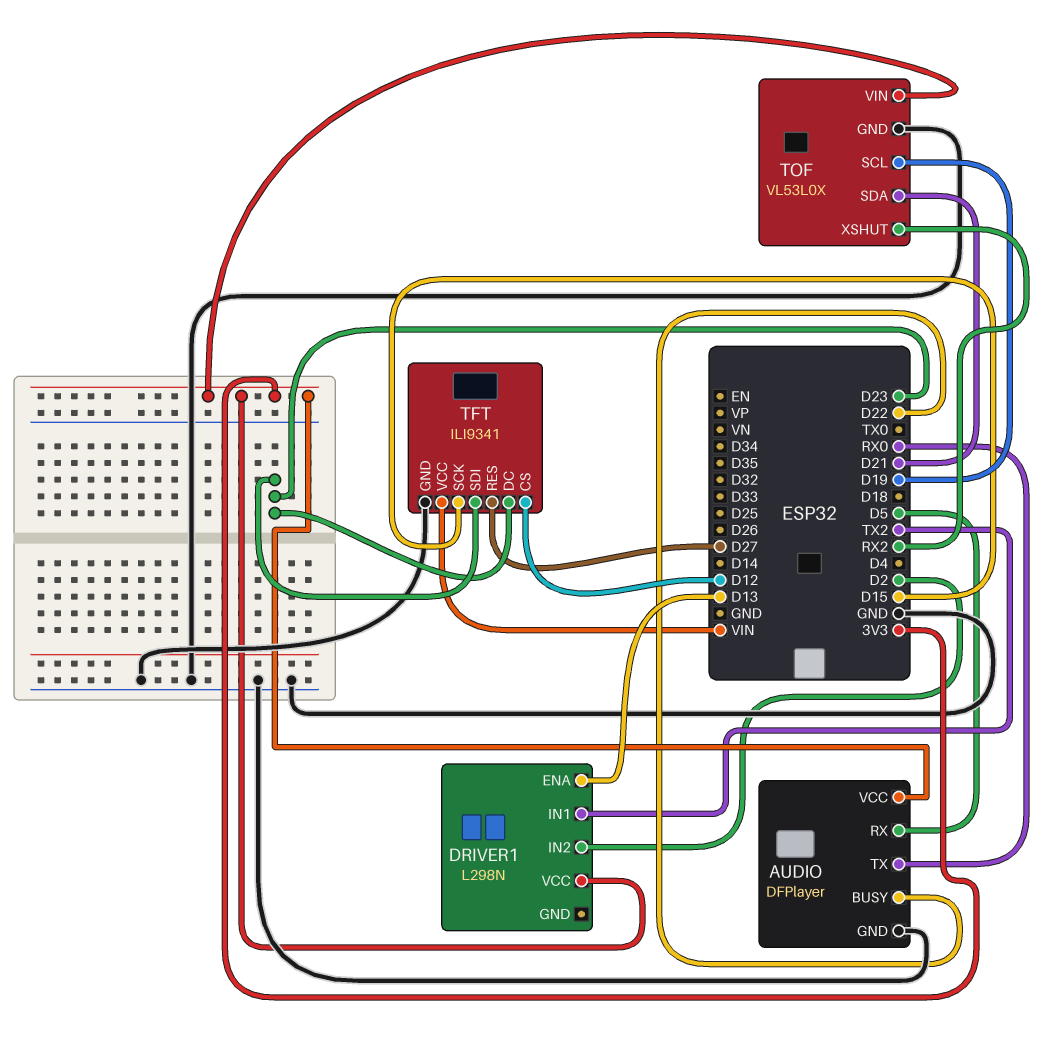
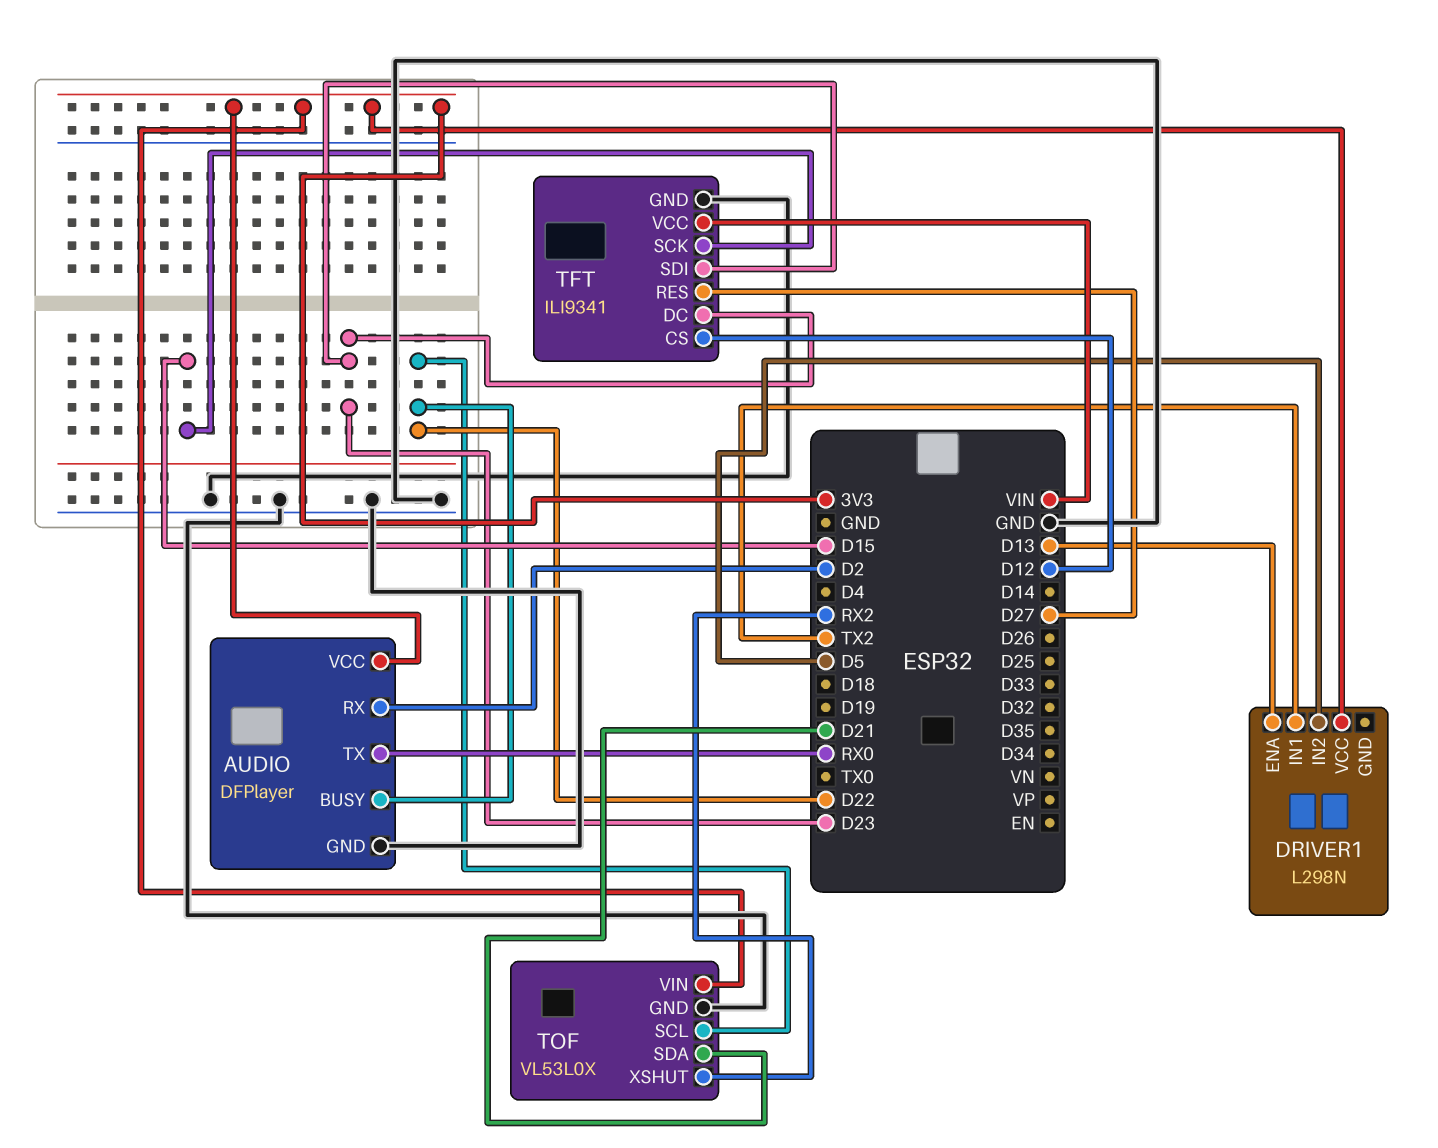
AUDIO pin RX: D5 -> D2
DRIVER1 pin IN2: D2 -> D5
TOF pin SCL: D19 -> D22

